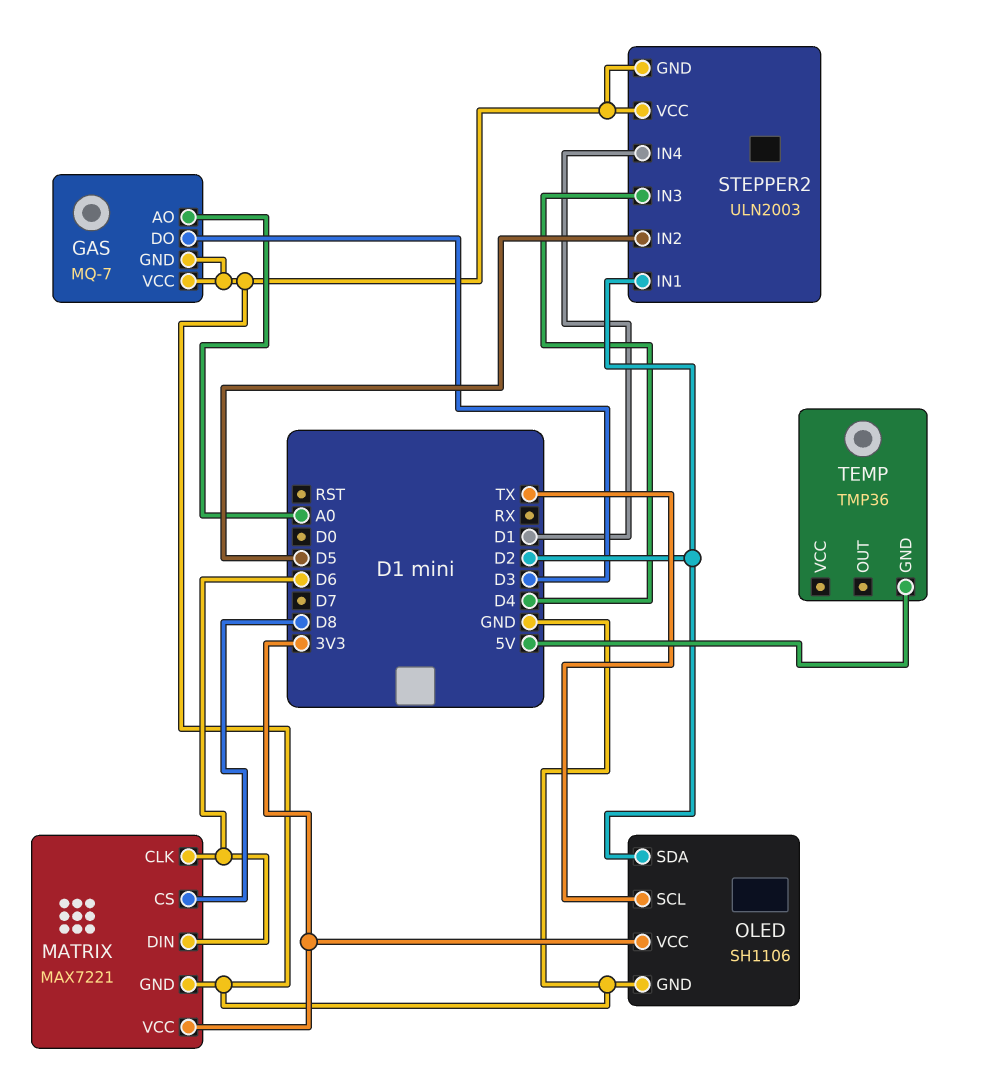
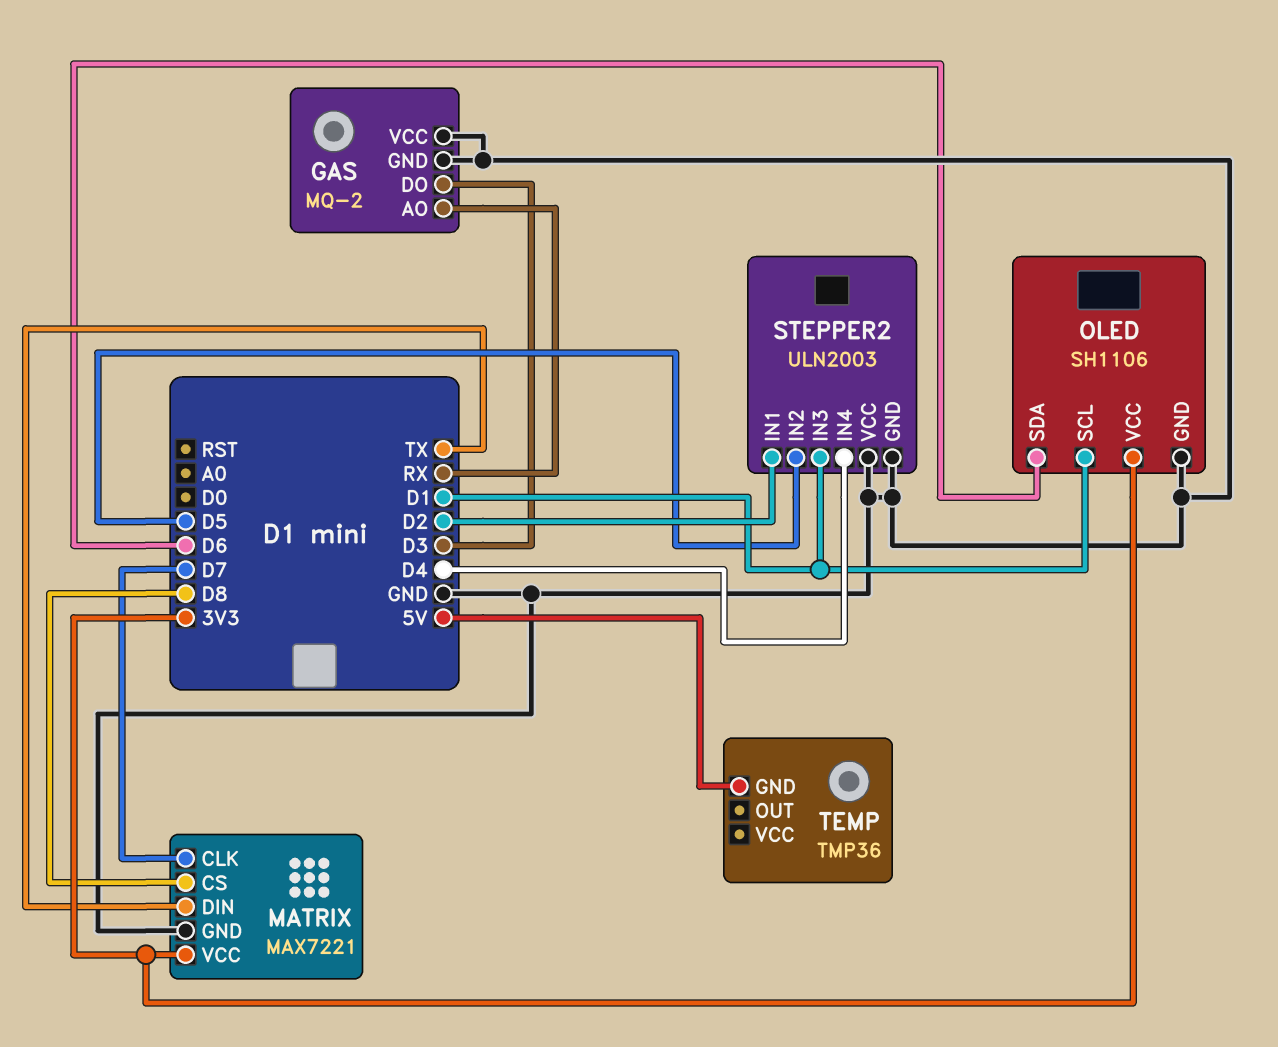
GAS: MQ-7 -> MQ-2
GAS pin AO: A0 -> RX
MATRIX pin CLK: D6 -> D7
MATRIX pin DIN: D6 -> TX
OLED pin SCL: TX -> D1
OLED pin SDA: D2 -> D6
STEPPER2 pin IN3: D4 -> D1
STEPPER2 pin IN4: D1 -> D4

